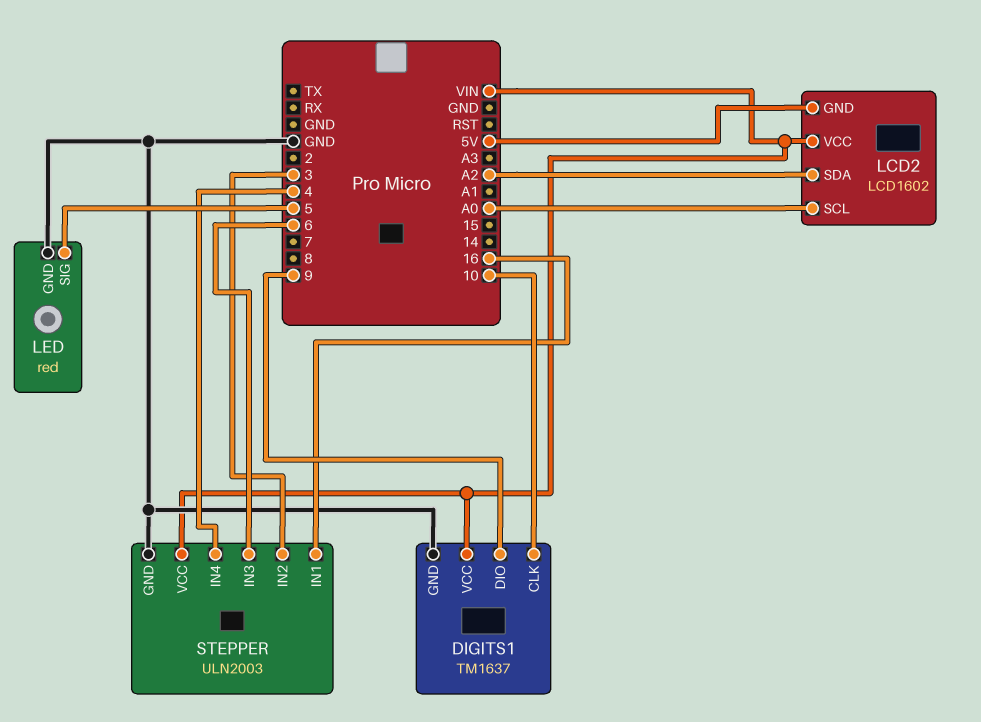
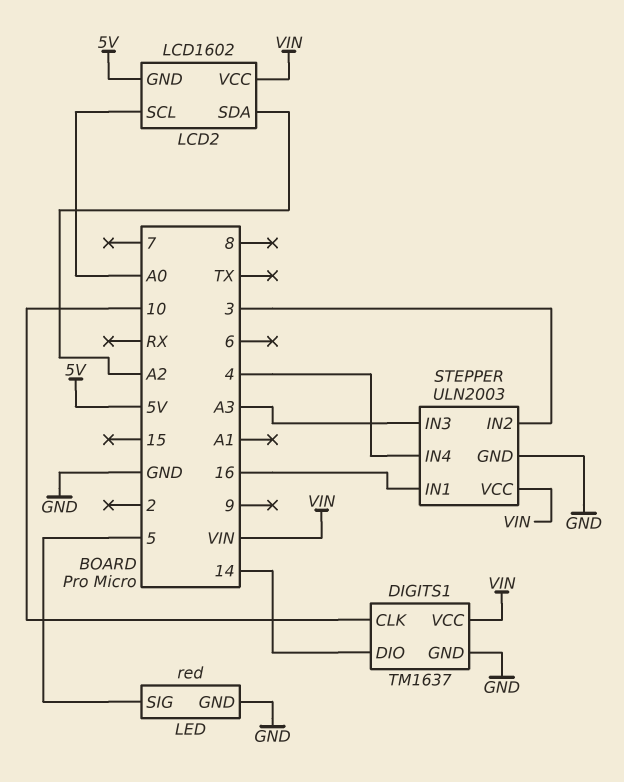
DIGITS1 pin DIO: 9 -> 14
STEPPER pin IN3: 6 -> A3

